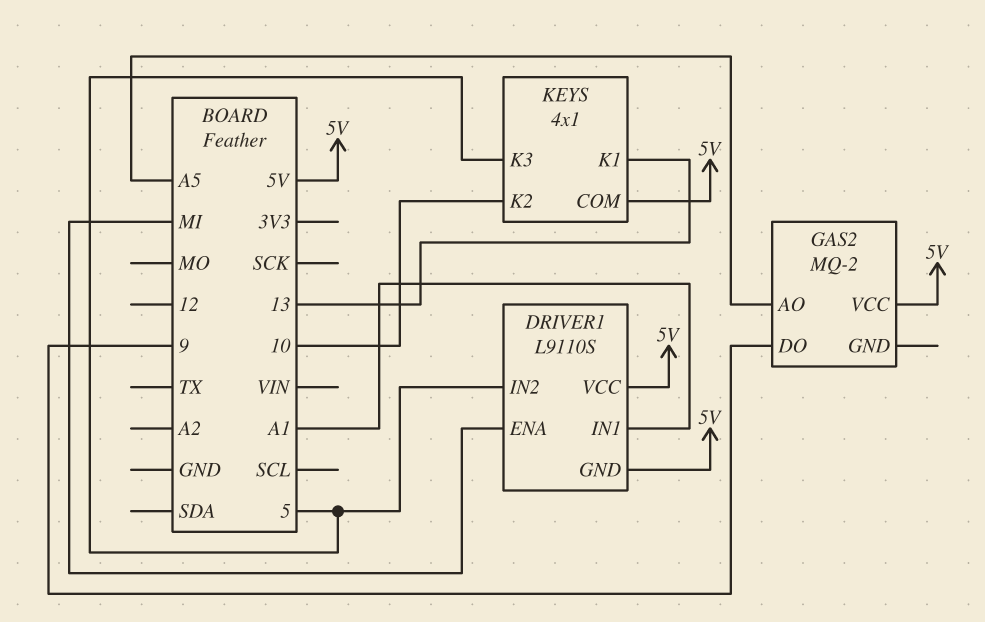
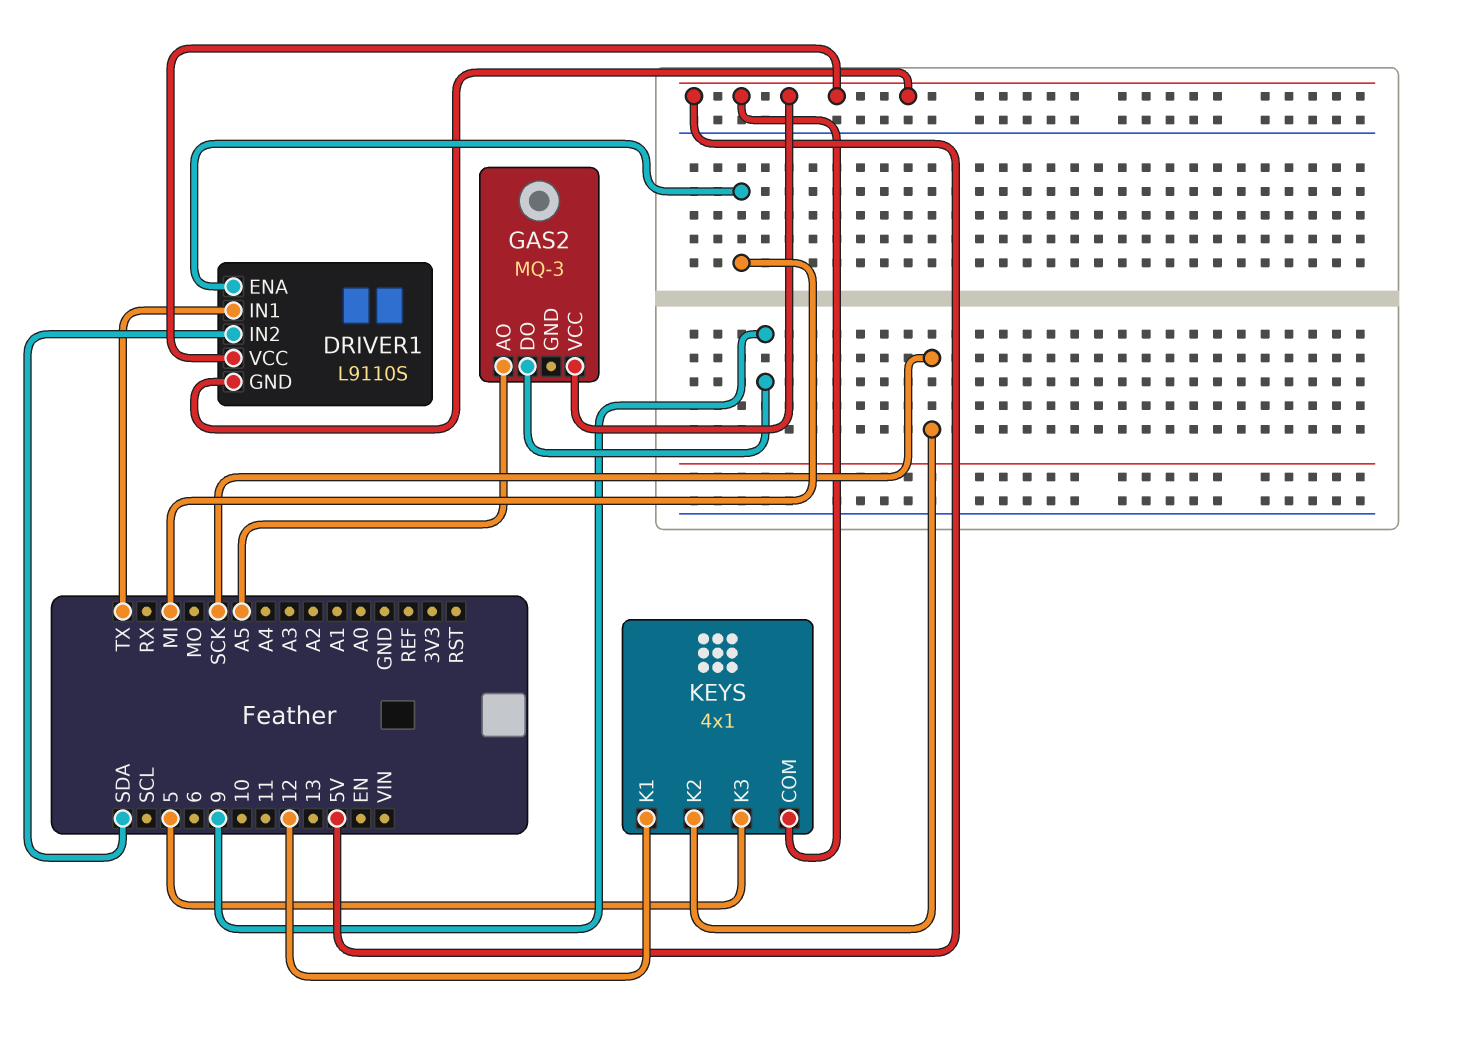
DRIVER1 pin IN1: A1 -> TX
DRIVER1 pin IN2: 5 -> SDA
GAS2: MQ-2 -> MQ-3
KEYS pin K1: 13 -> 12
KEYS pin K2: 10 -> SCK

